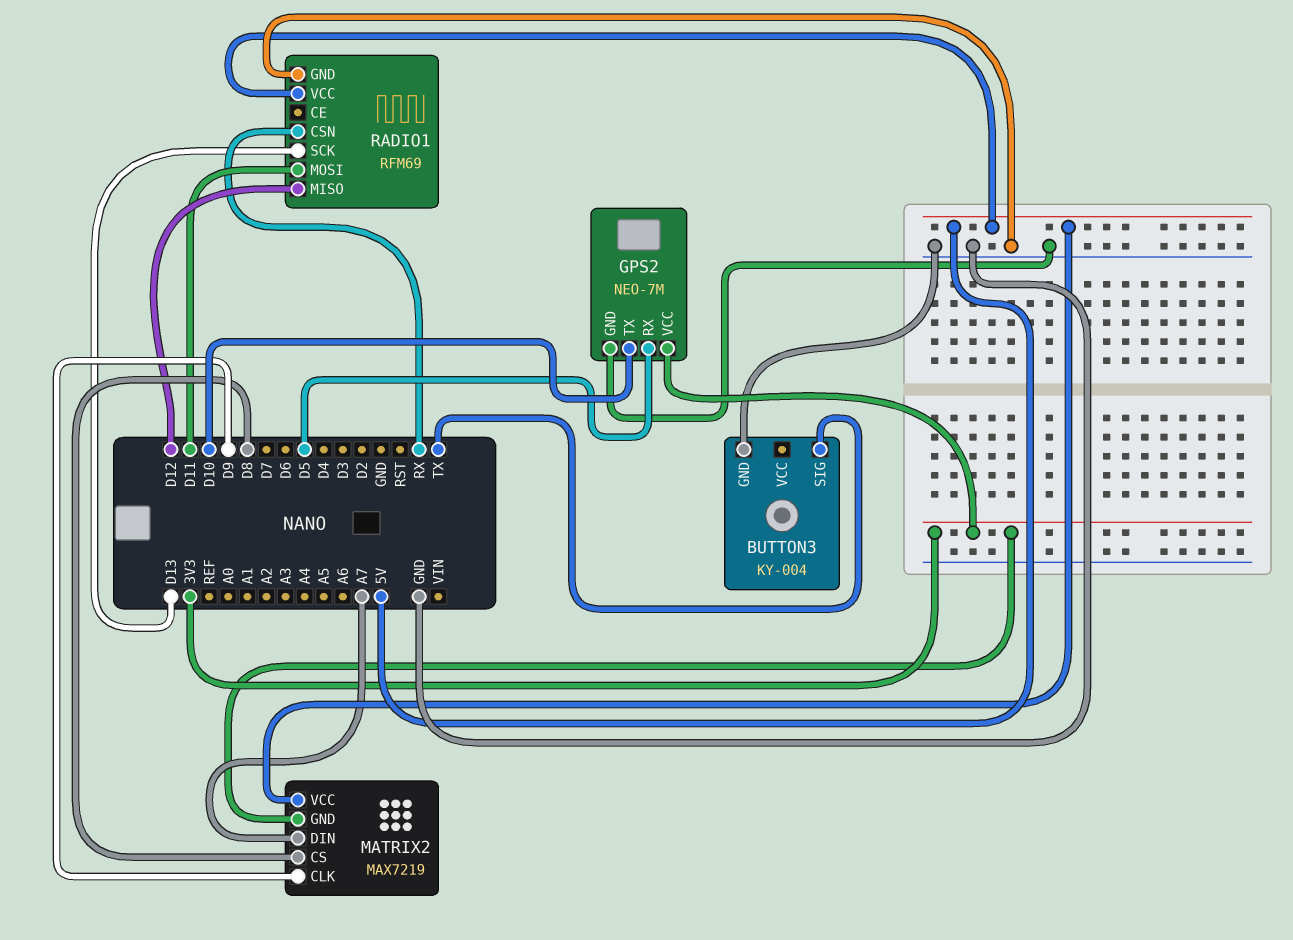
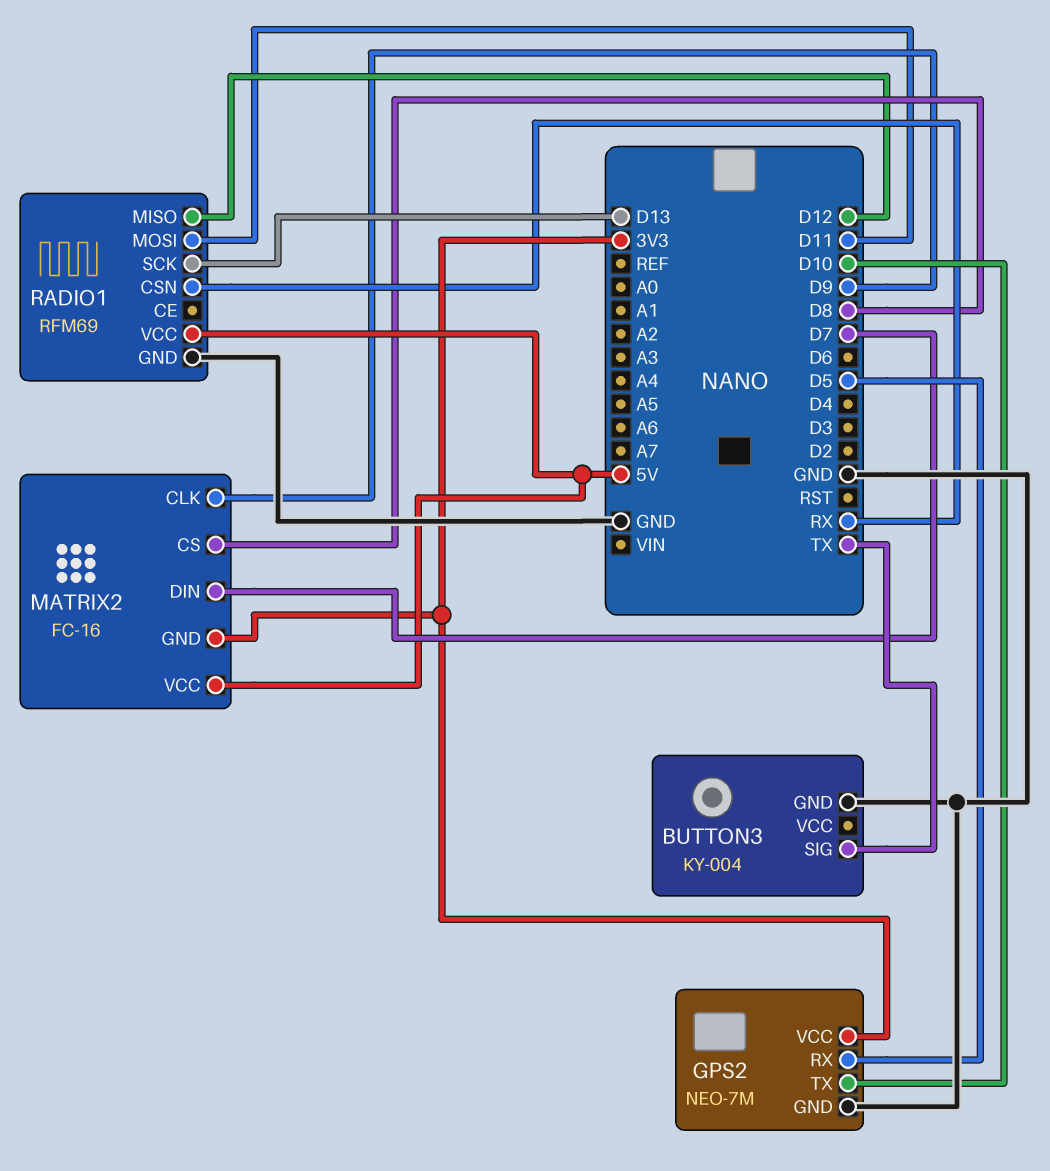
MATRIX2: MAX7219 -> FC-16
MATRIX2 pin DIN: A7 -> D7

